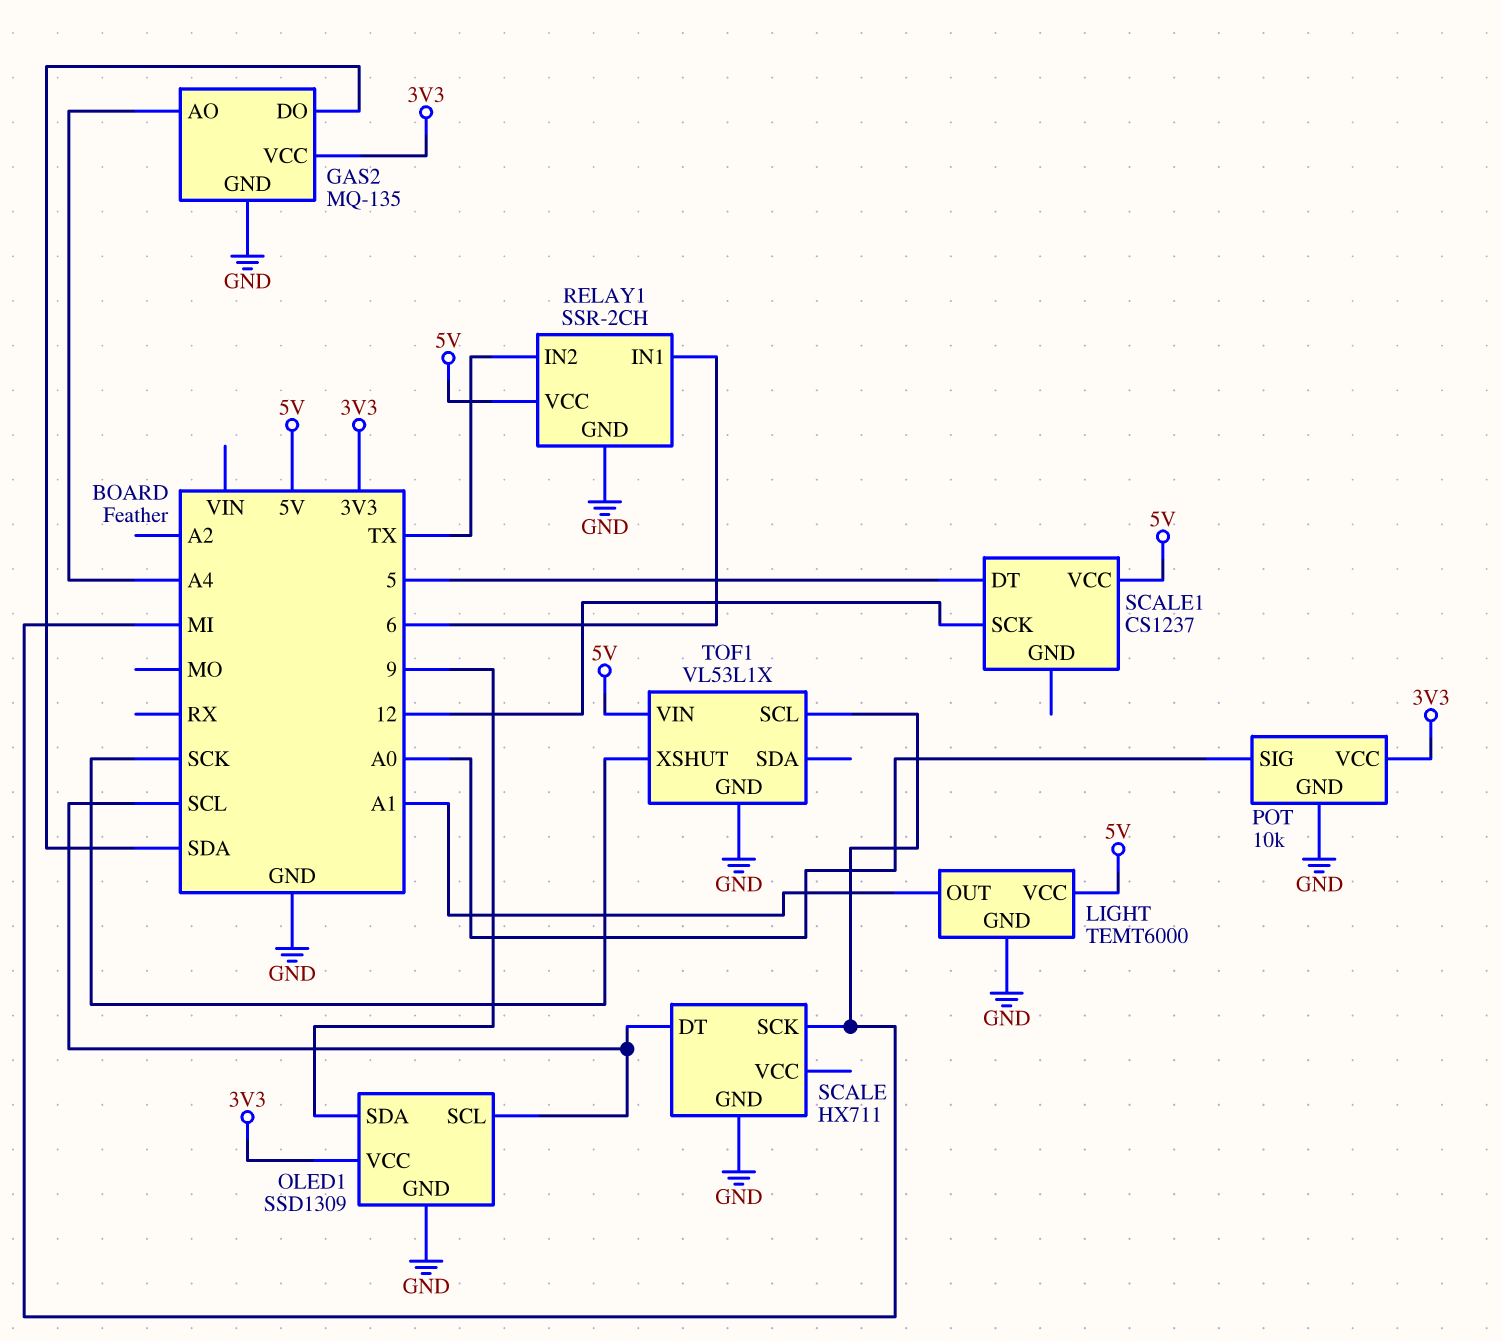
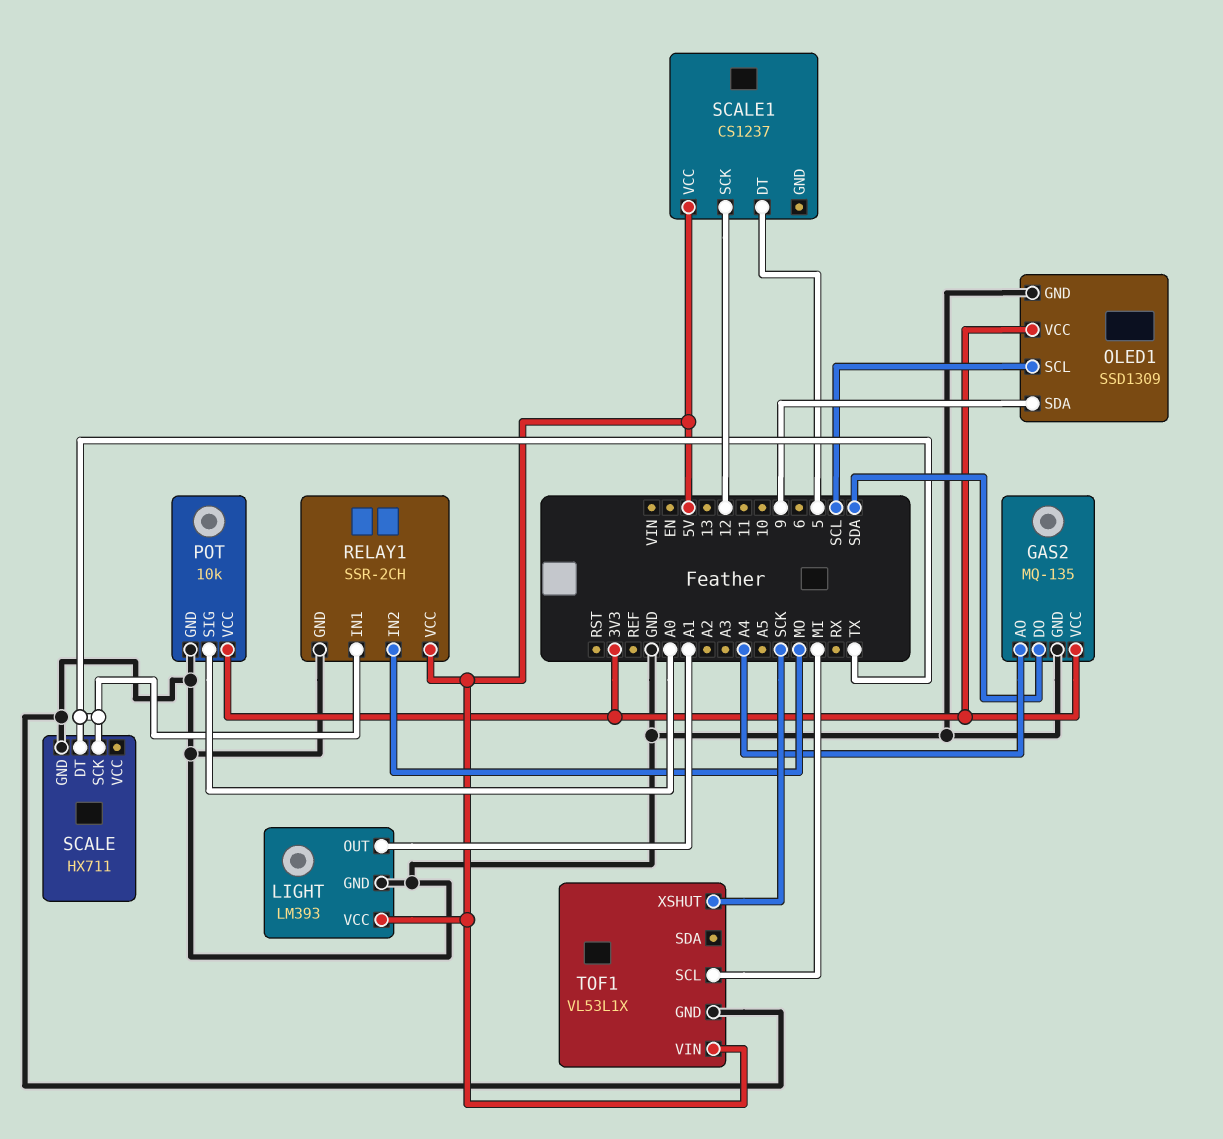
LIGHT: TEMT6000 -> LM393
RELAY1 pin IN1: 6 -> TX
RELAY1 pin IN2: TX -> MO
SCALE pin DT: SCL -> TX
SCALE pin SCK: MI -> TX

